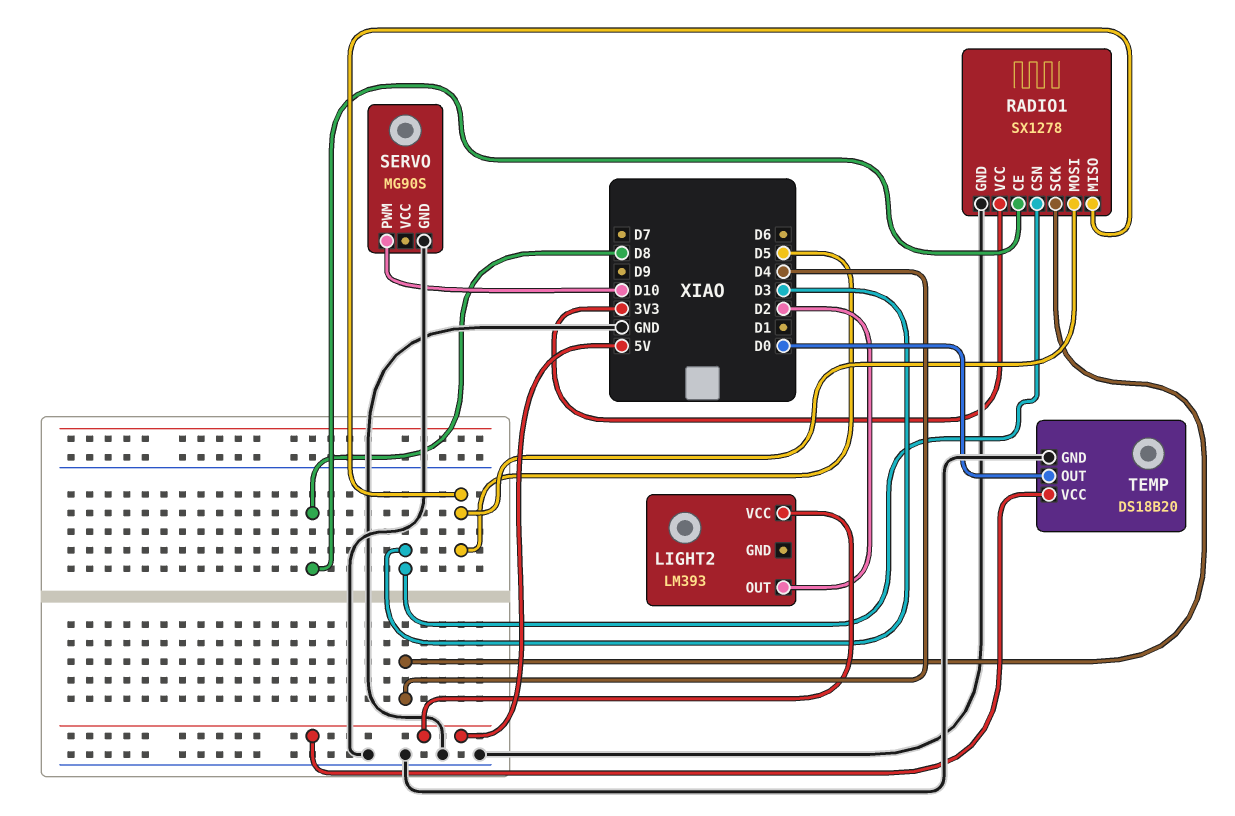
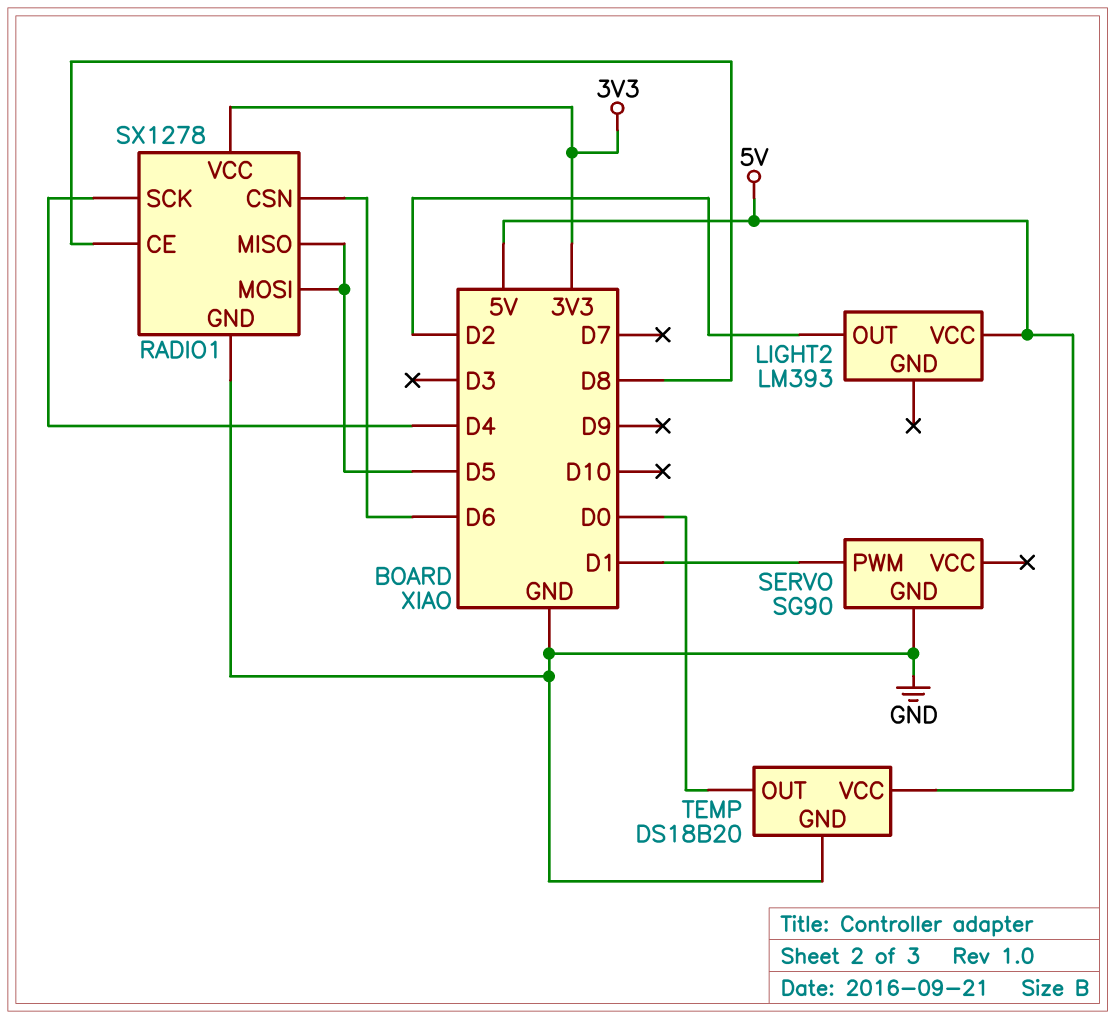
RADIO1 pin CSN: D3 -> D6
SERVO: MG90S -> SG90
SERVO pin PWM: D10 -> D1

